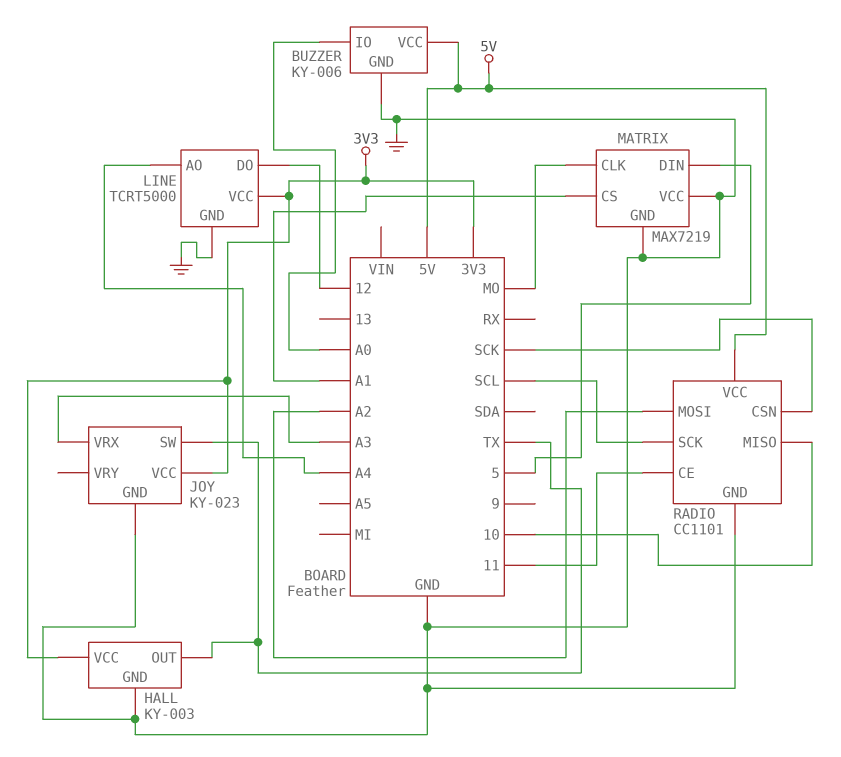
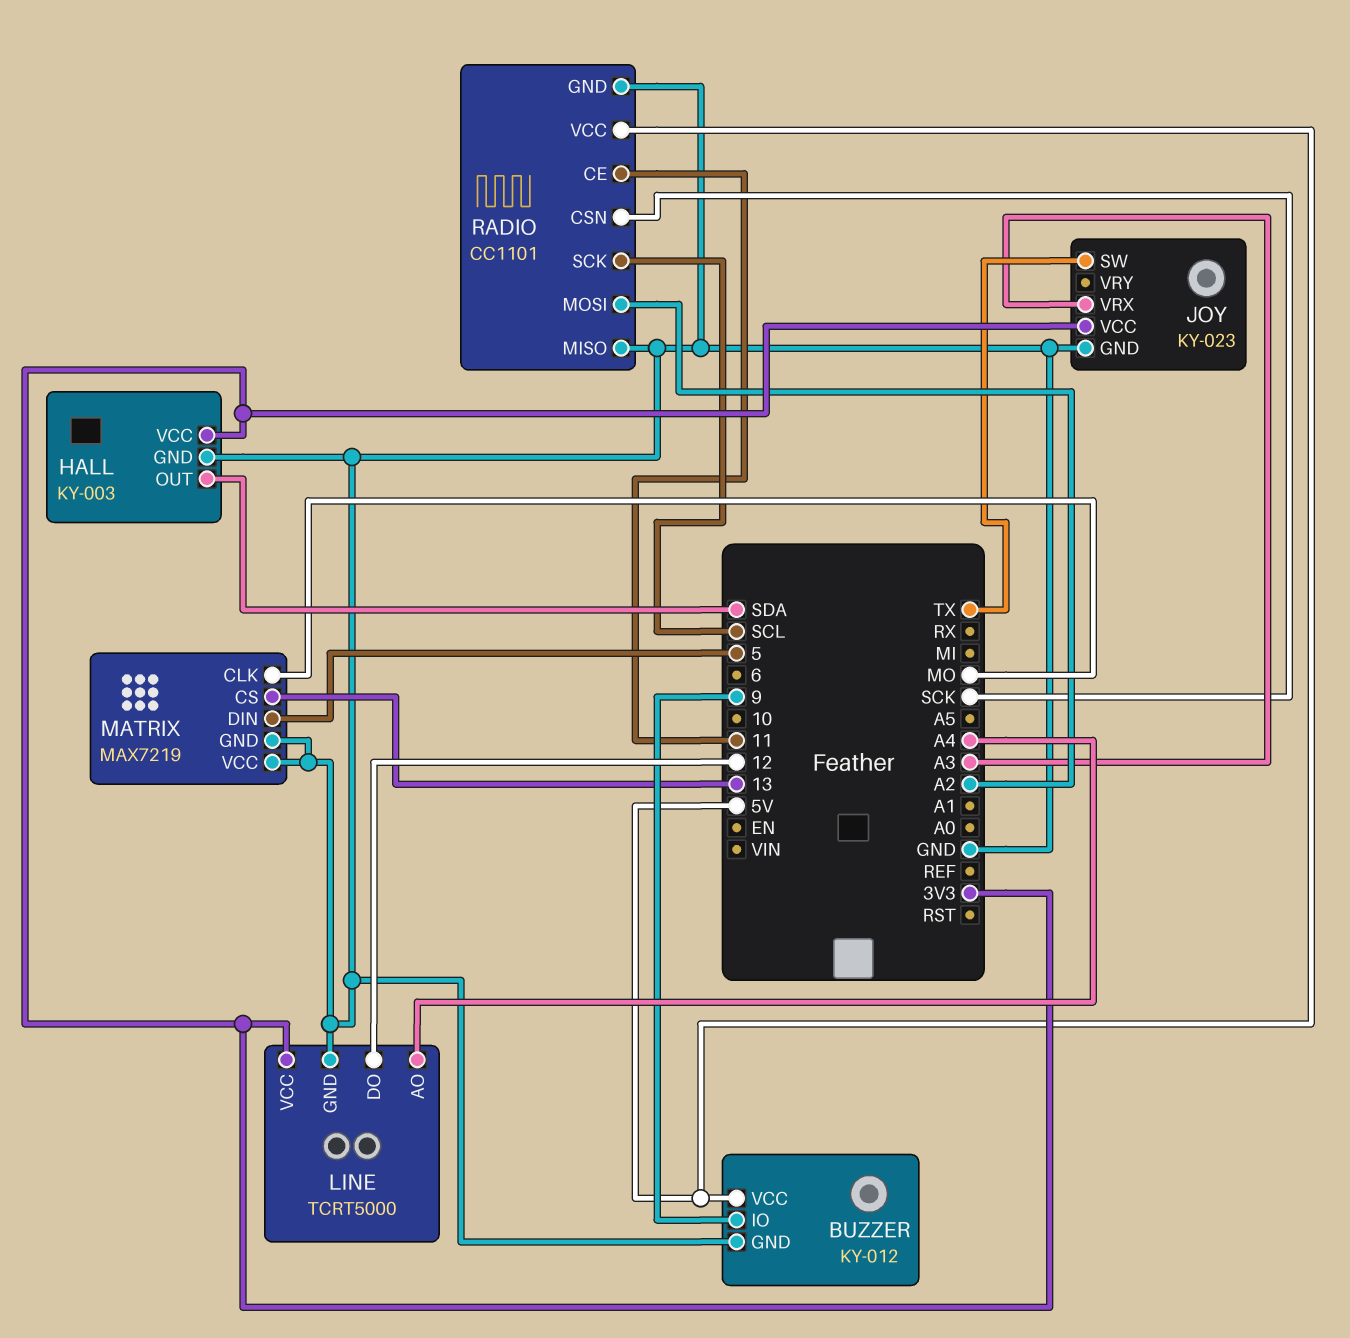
BUZZER: KY-006 -> KY-012
BUZZER pin IO: A0 -> 9
HALL pin OUT: TX -> SDA
MATRIX pin CS: A1 -> 13
RADIO pin MISO: 10 -> GND

